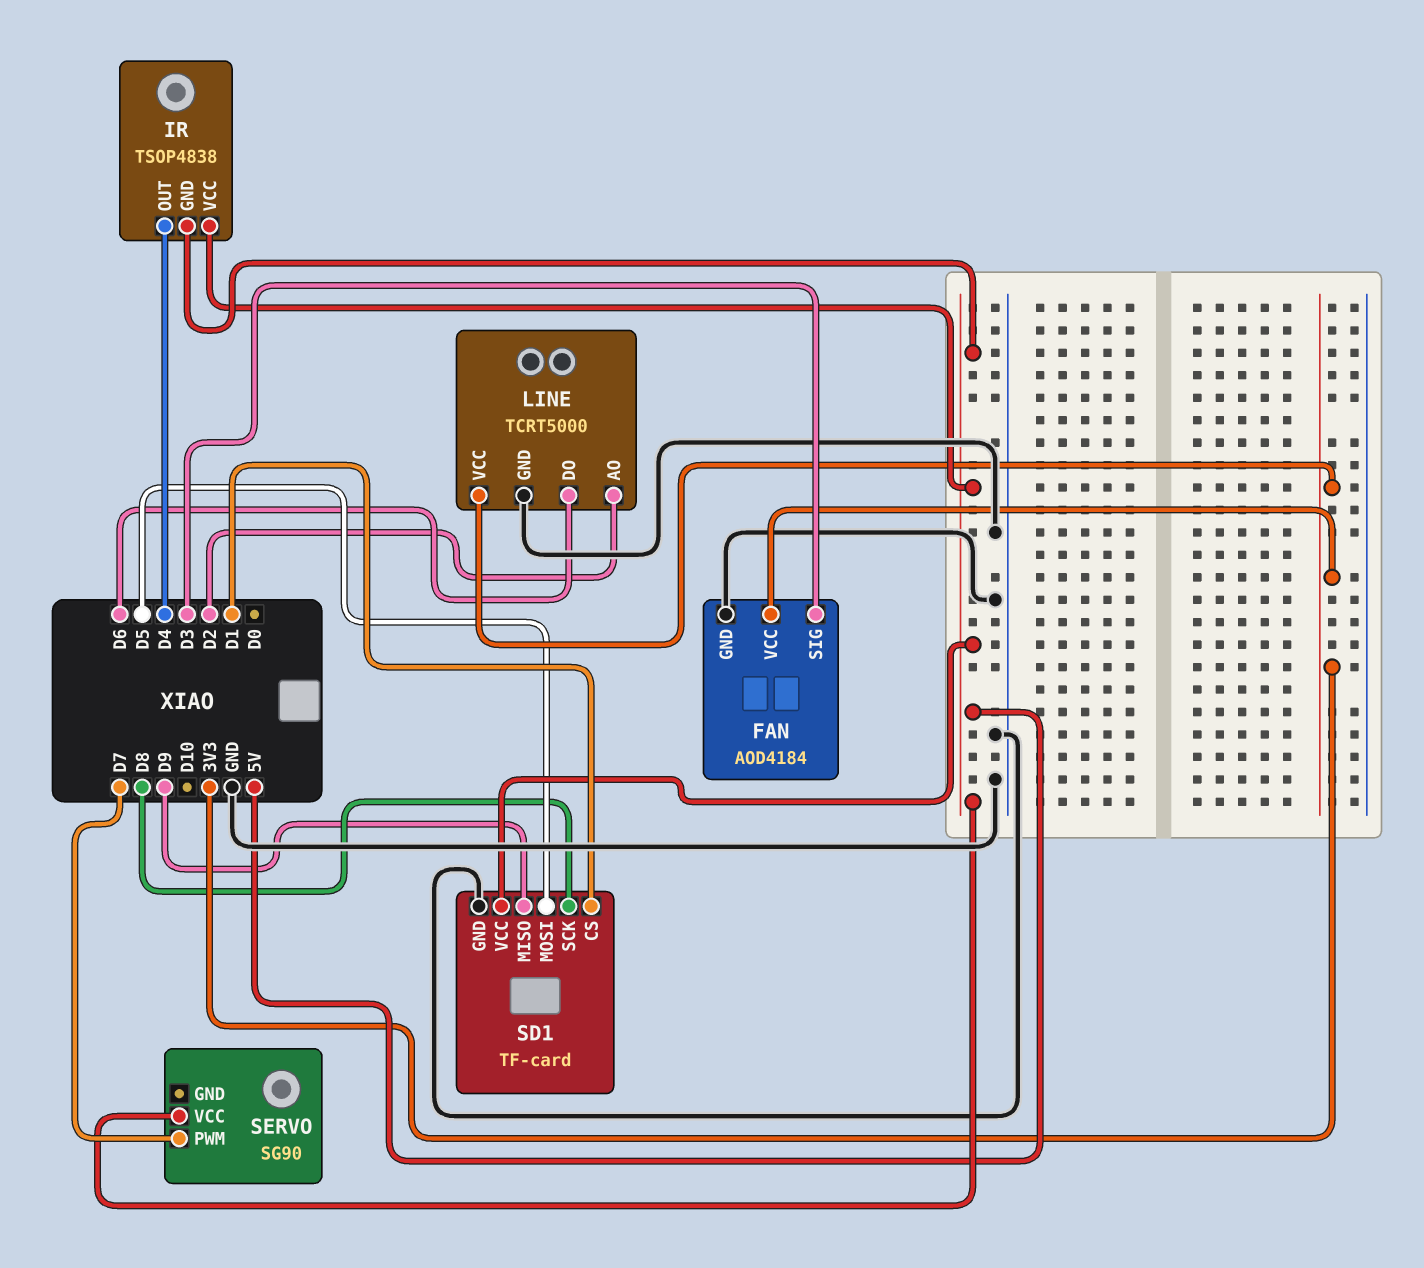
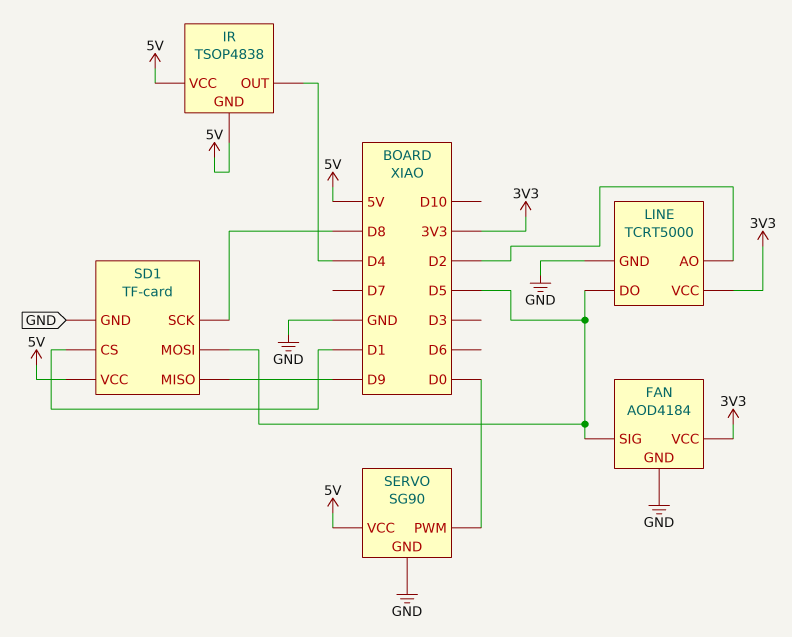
FAN pin SIG: D3 -> D5
LINE pin DO: D6 -> D5
SERVO pin GND: none -> GND
SERVO pin PWM: D7 -> D0

